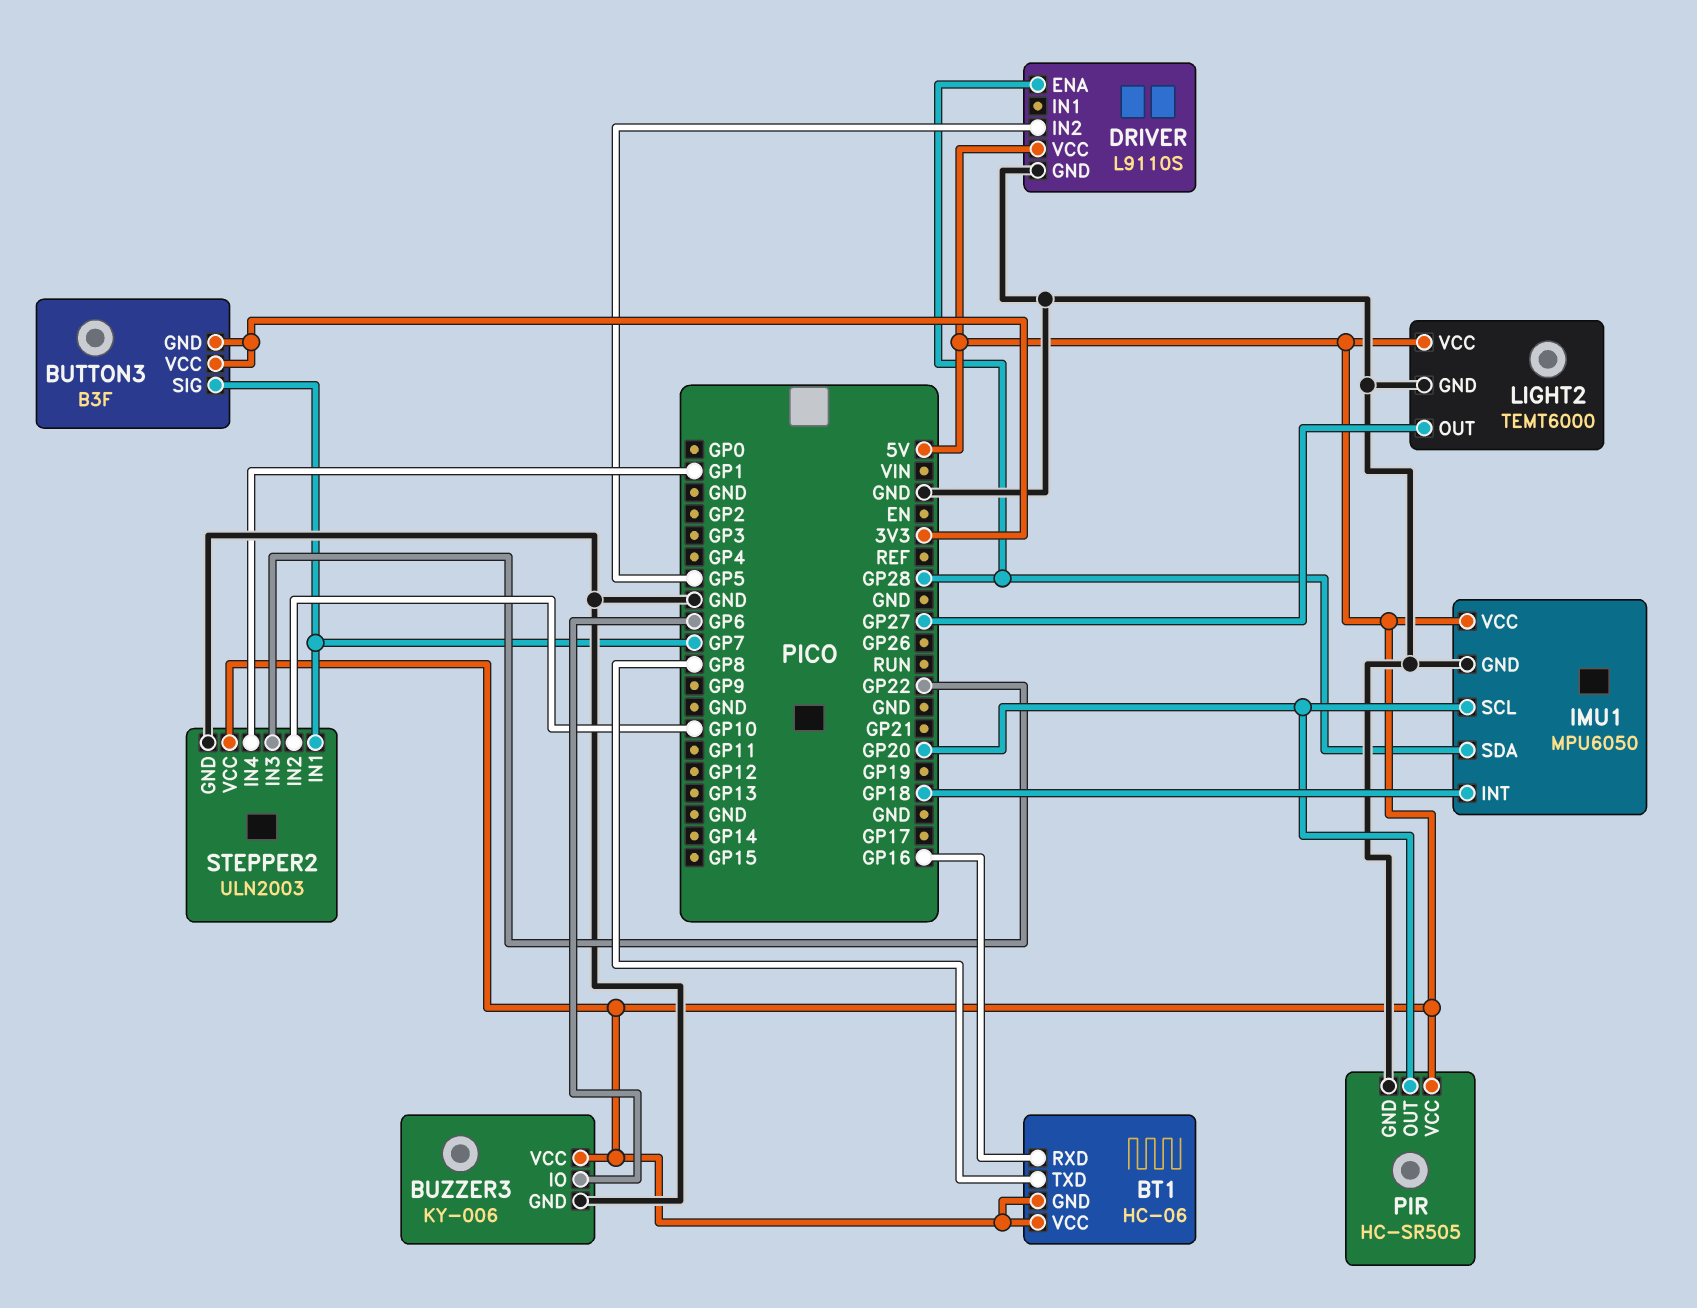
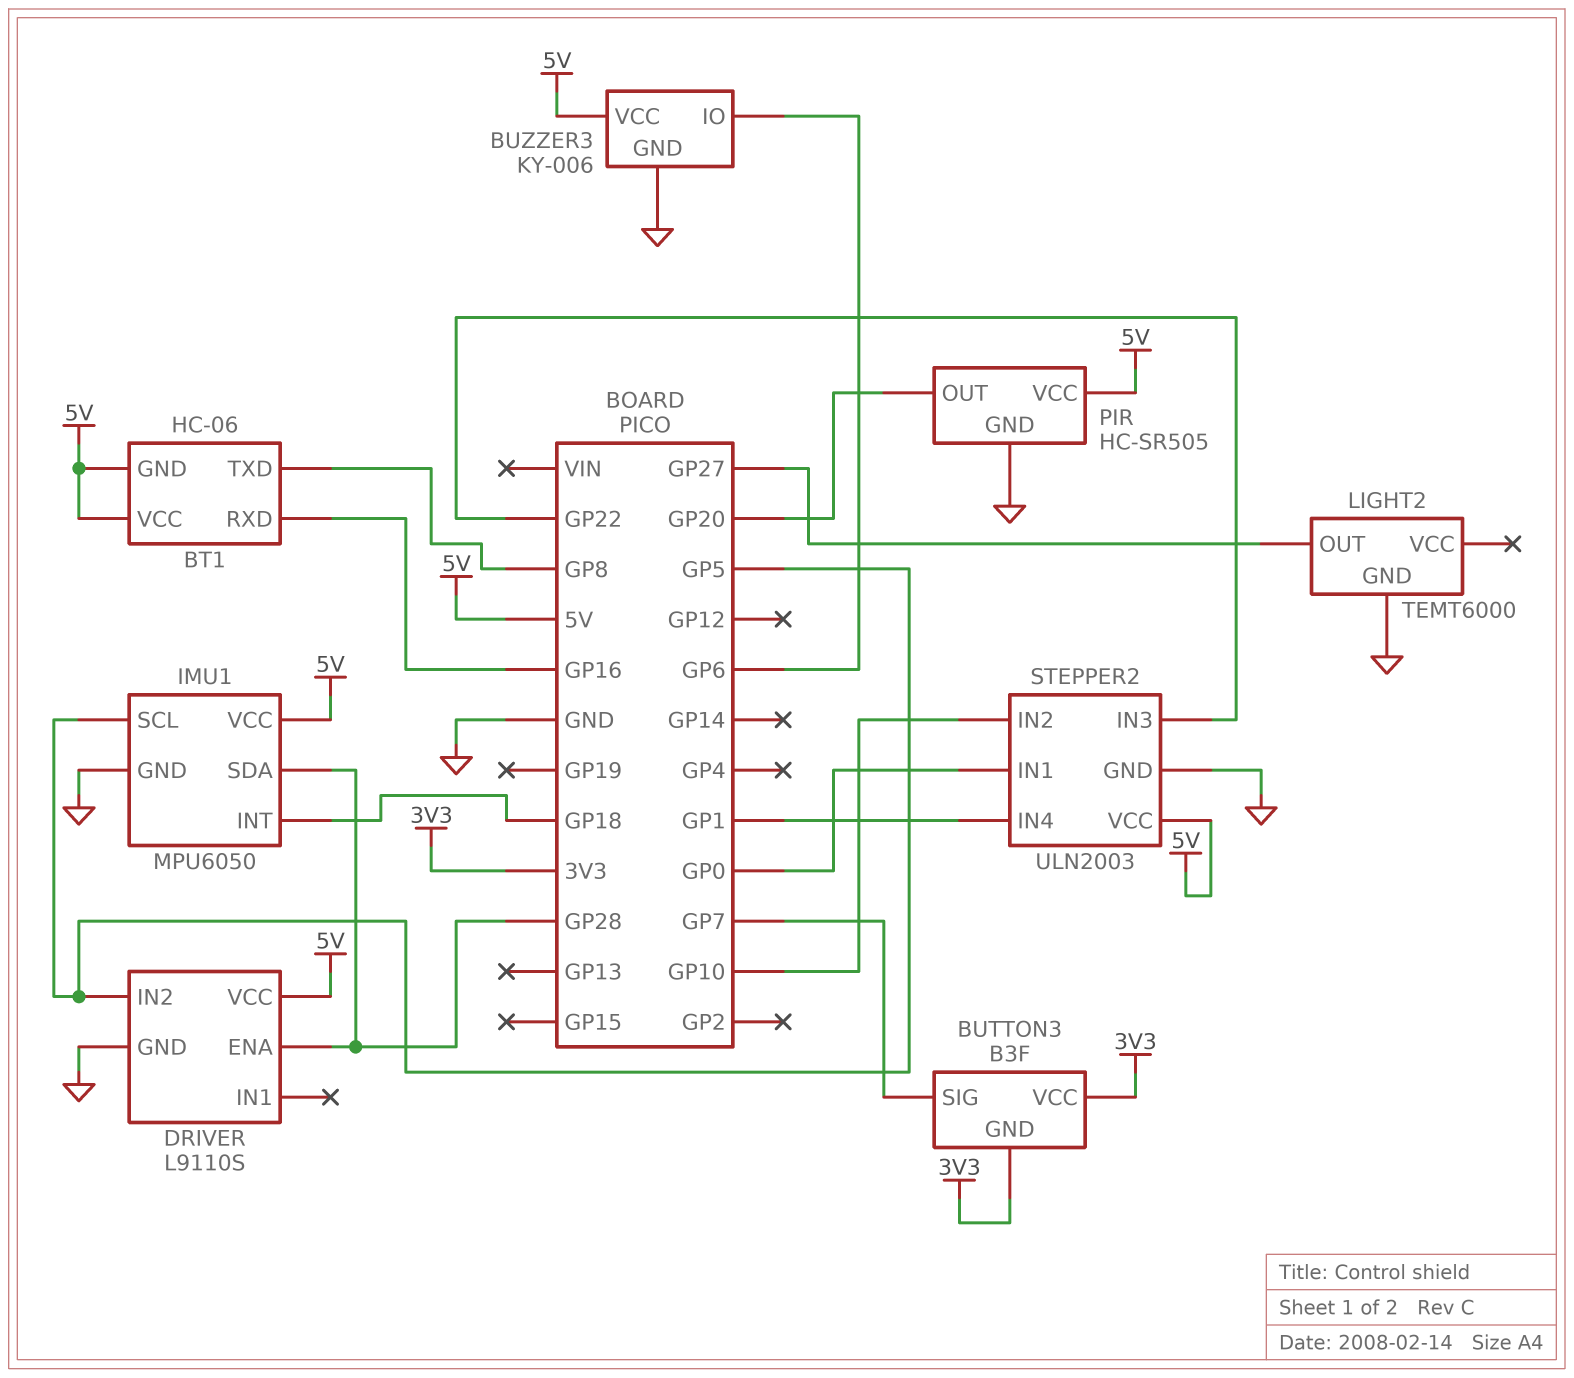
IMU1 pin SCL: GP20 -> GP5
LIGHT2 pin VCC: 5V -> none
STEPPER2 pin IN1: GP7 -> GP0

